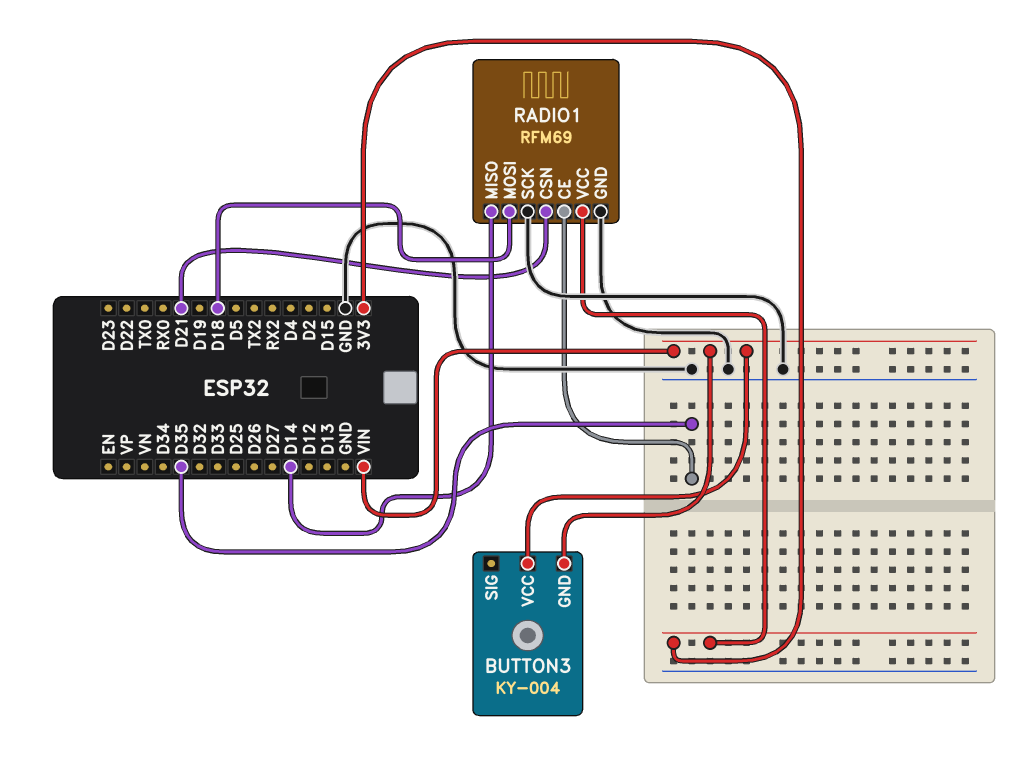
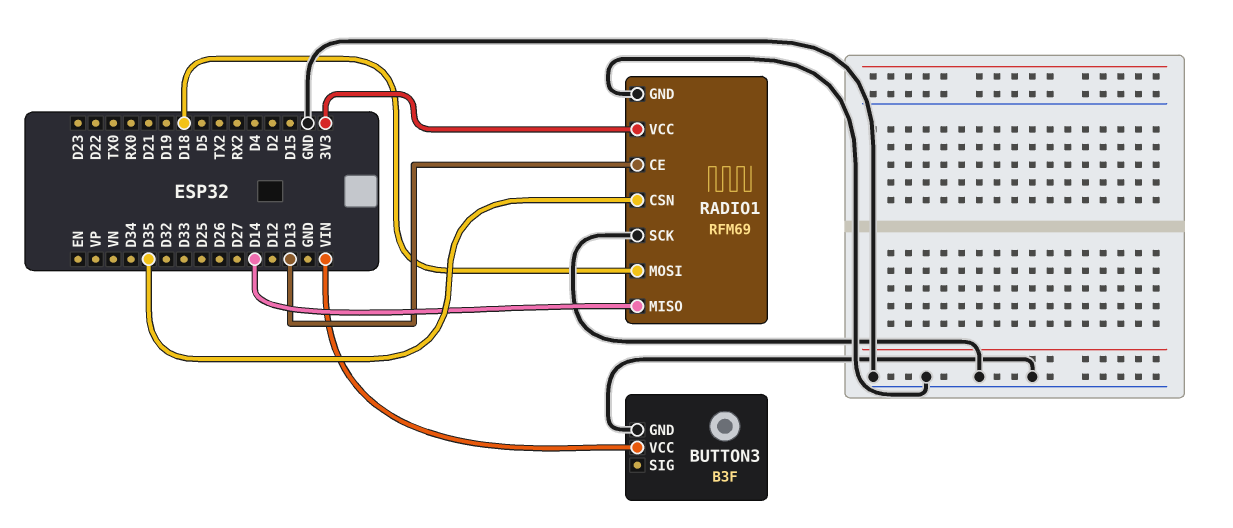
BUTTON3: KY-004 -> B3F
BUTTON3 pin GND: VIN -> GND
RADIO1 pin CE: D35 -> D13
RADIO1 pin CSN: D21 -> D35

